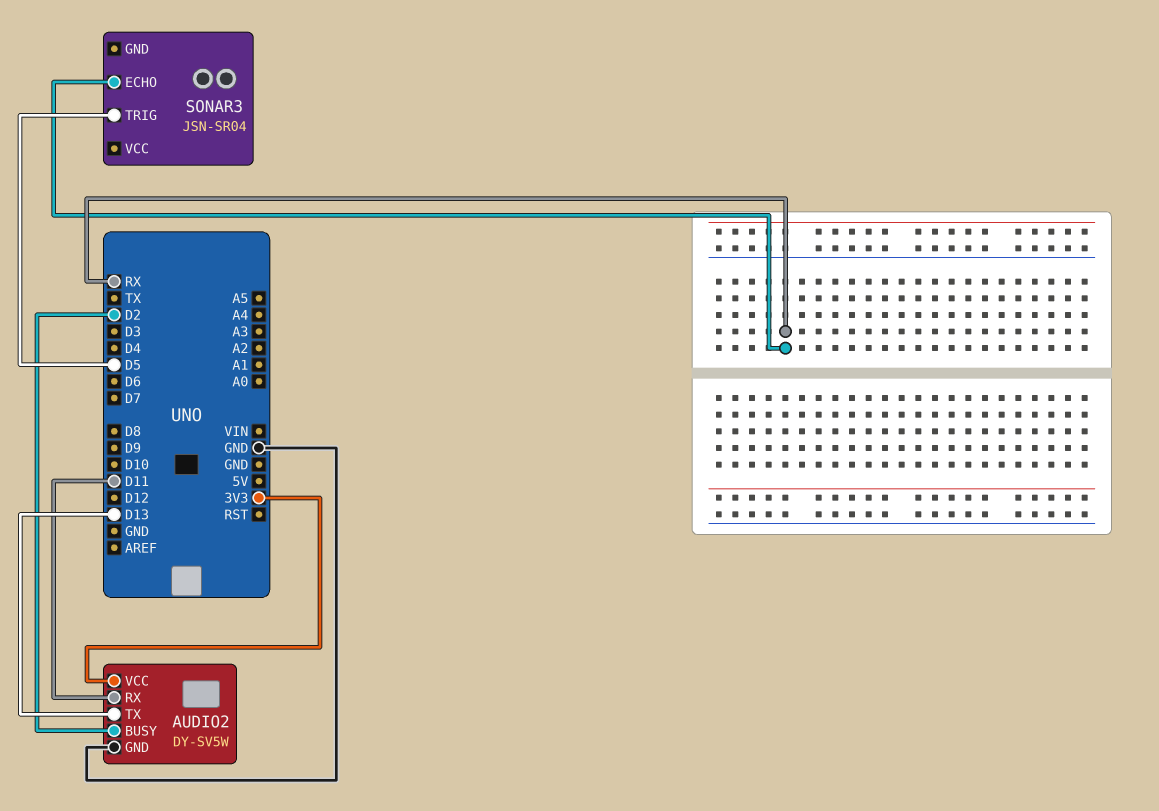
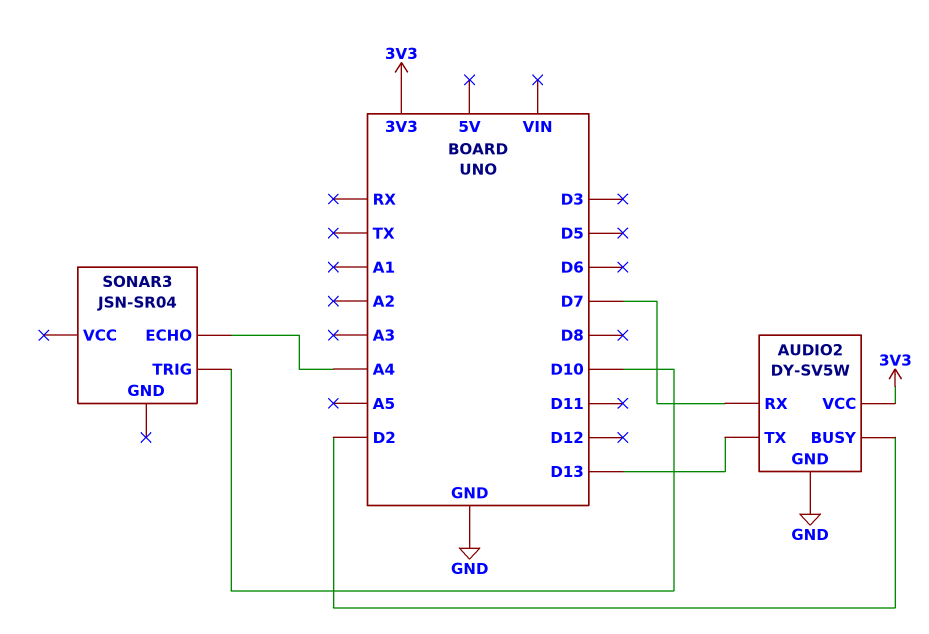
AUDIO2 pin RX: D11 -> D7
SONAR3 pin ECHO: RX -> A4
SONAR3 pin TRIG: D5 -> D10

